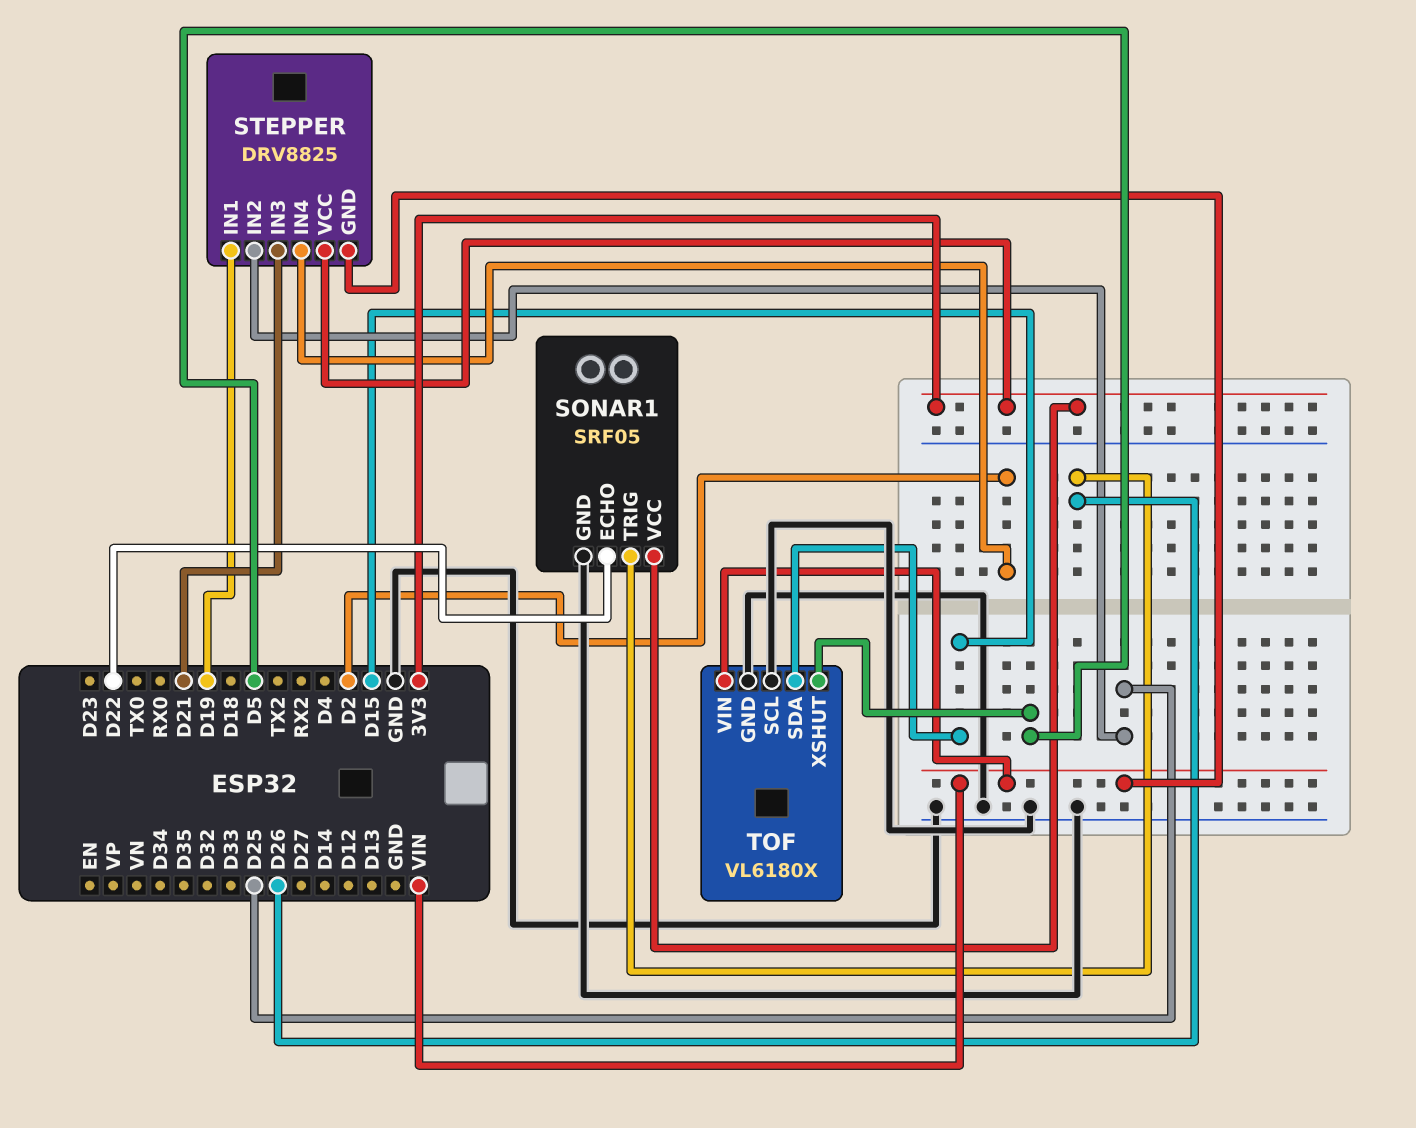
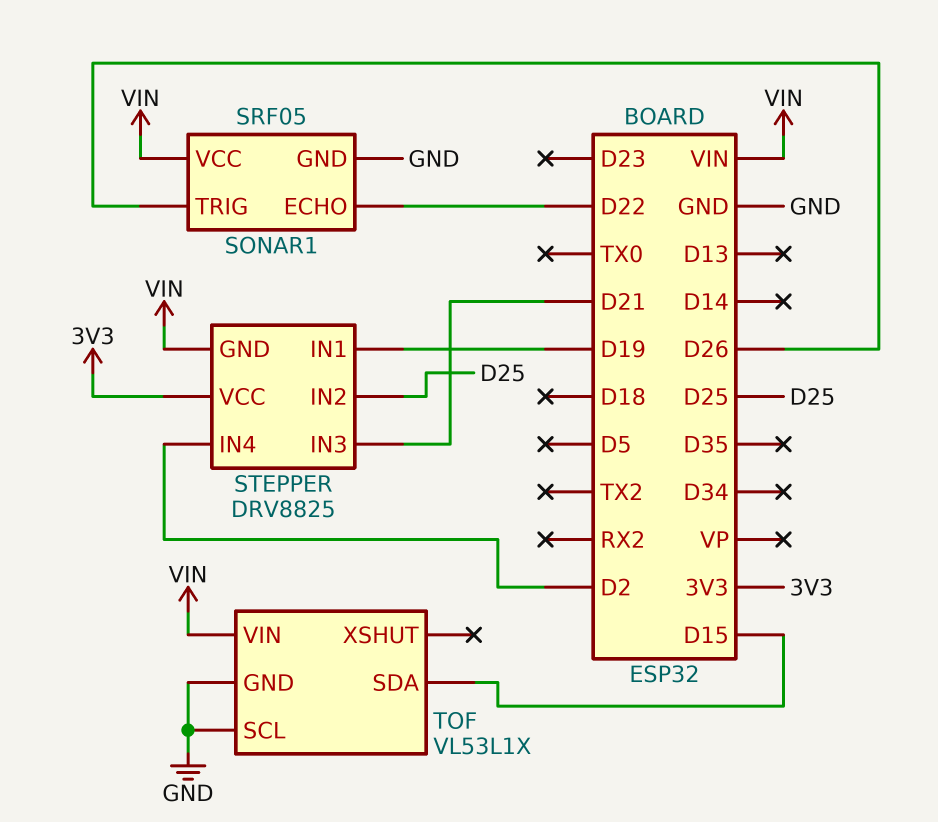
SONAR1 pin VCC: 3V3 -> VIN
TOF: VL6180X -> VL53L1X
TOF pin XSHUT: D5 -> none

